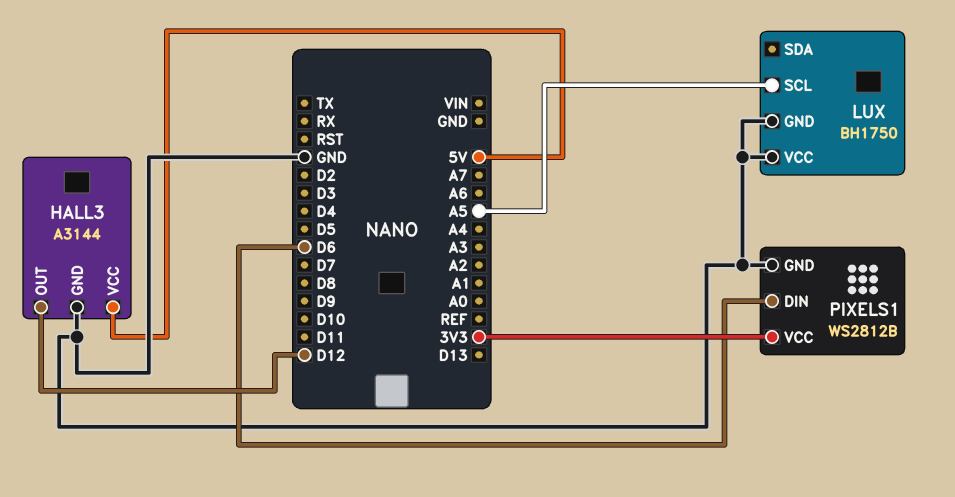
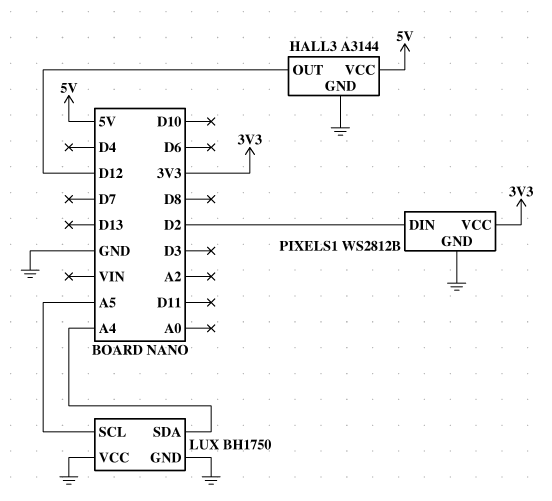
LUX pin SDA: none -> A4
PIXELS1 pin DIN: D6 -> D2

